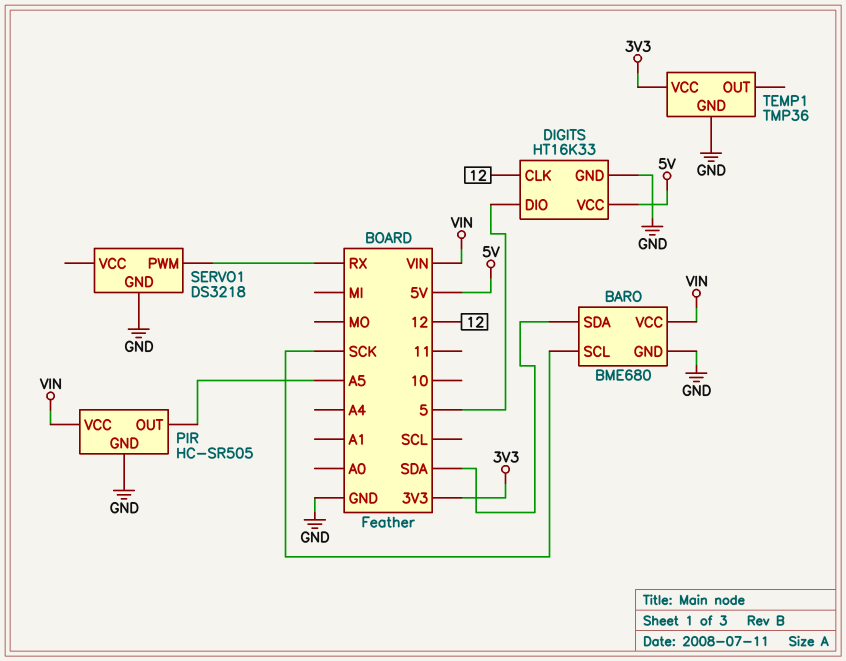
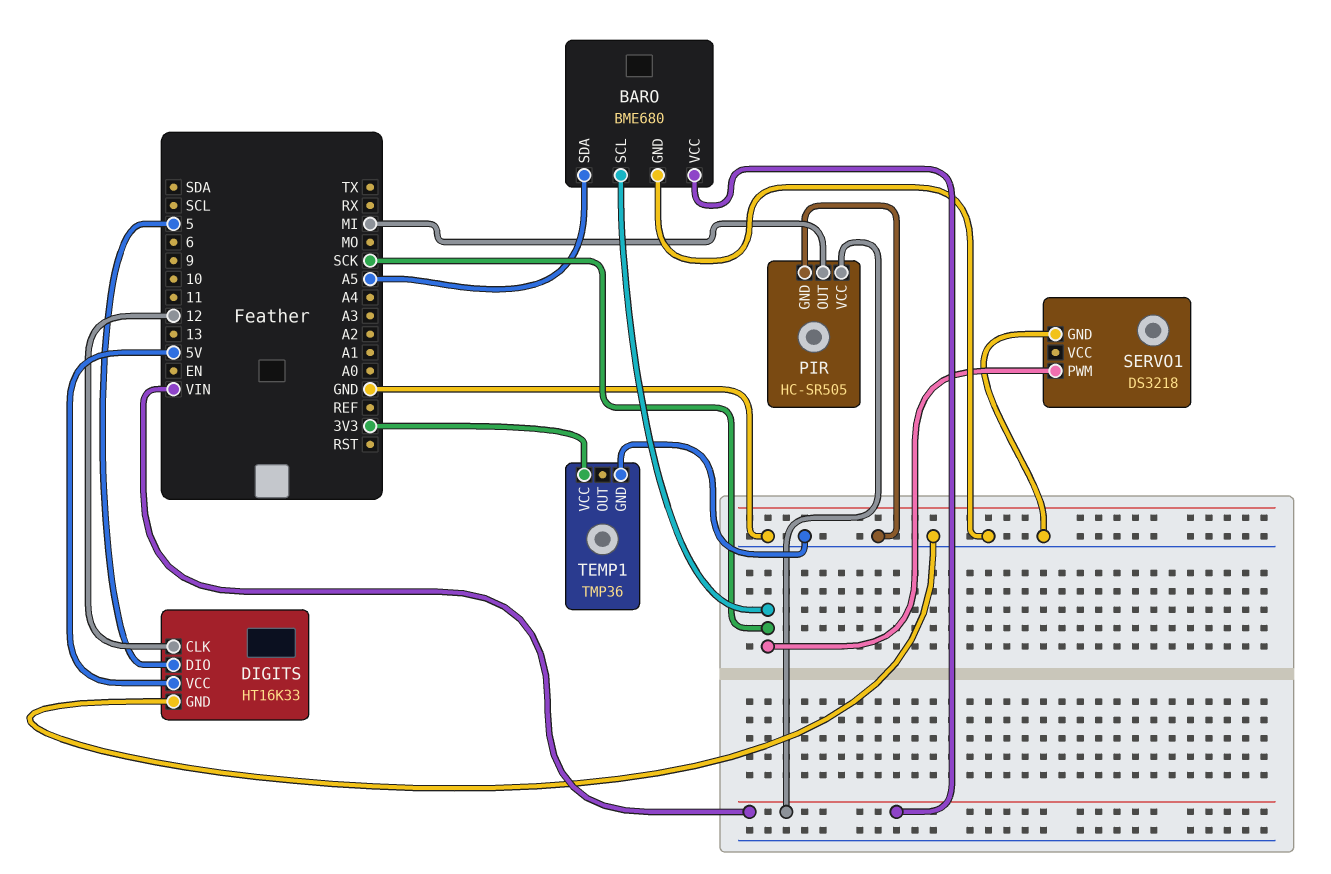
BARO pin SDA: SDA -> A5
PIR pin OUT: A5 -> MI
SERVO1 pin PWM: RX -> SCK

